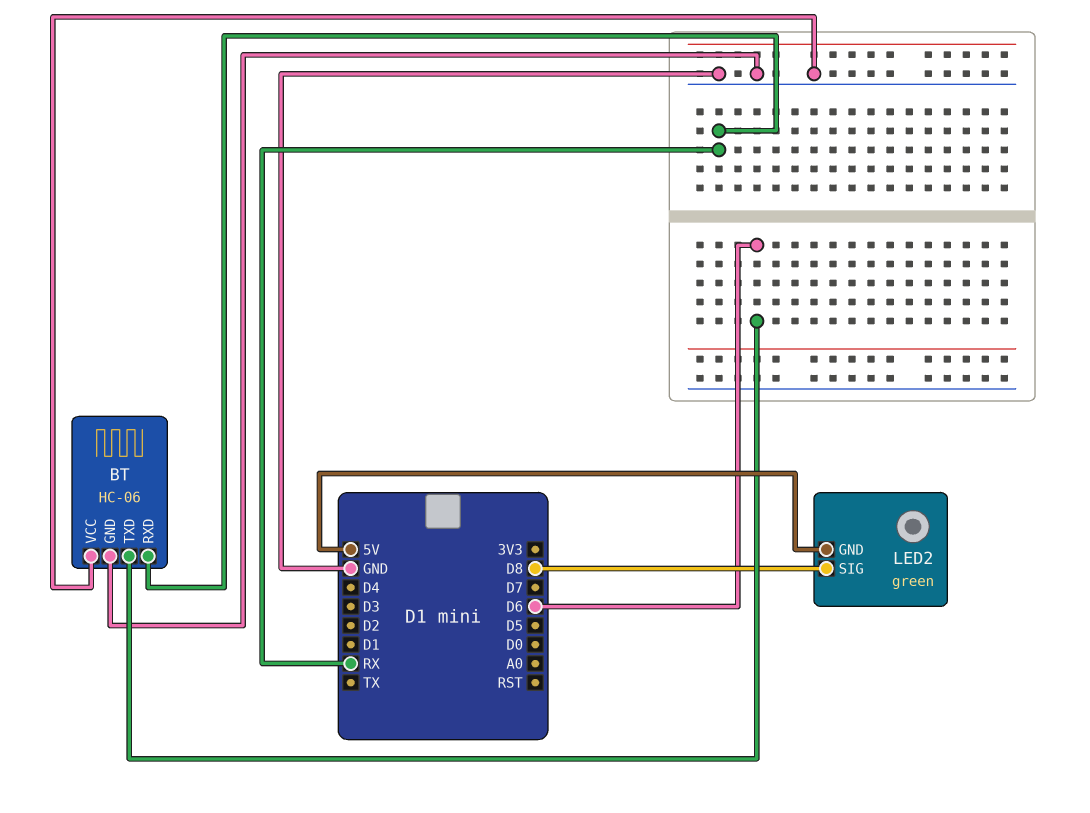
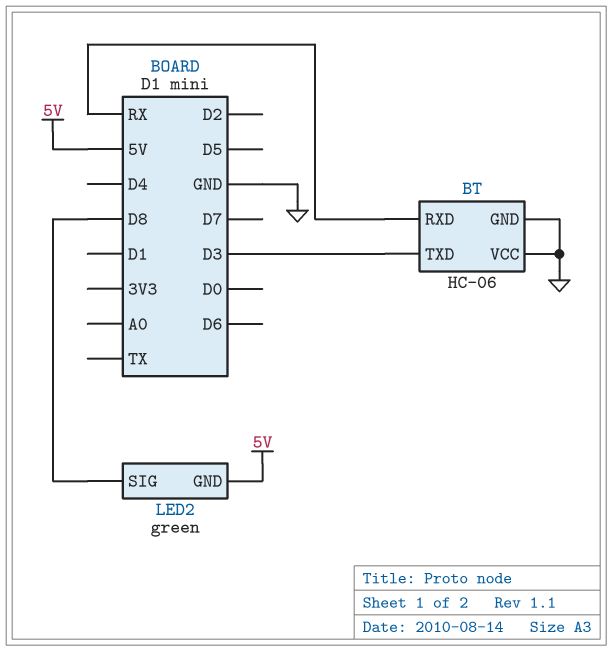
BT pin TXD: D6 -> D3

